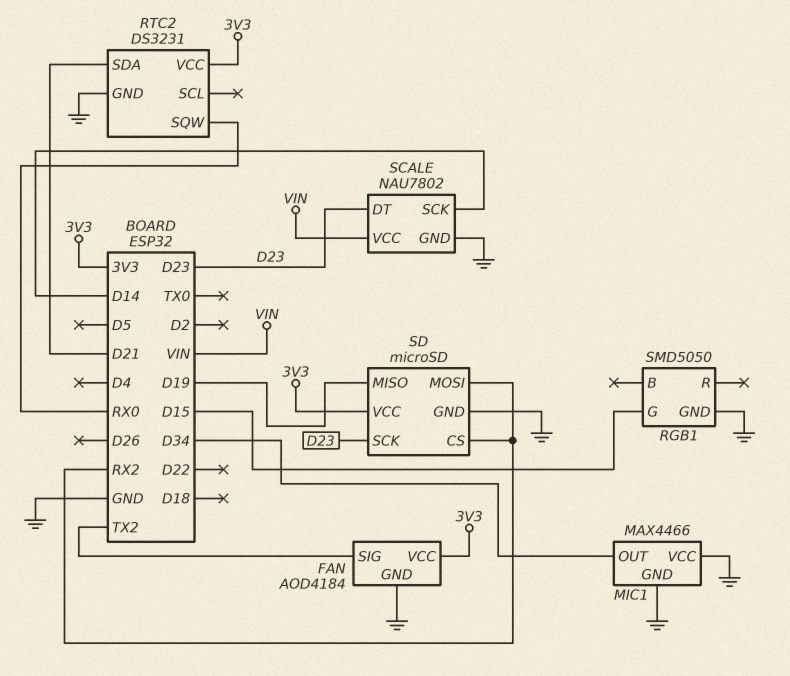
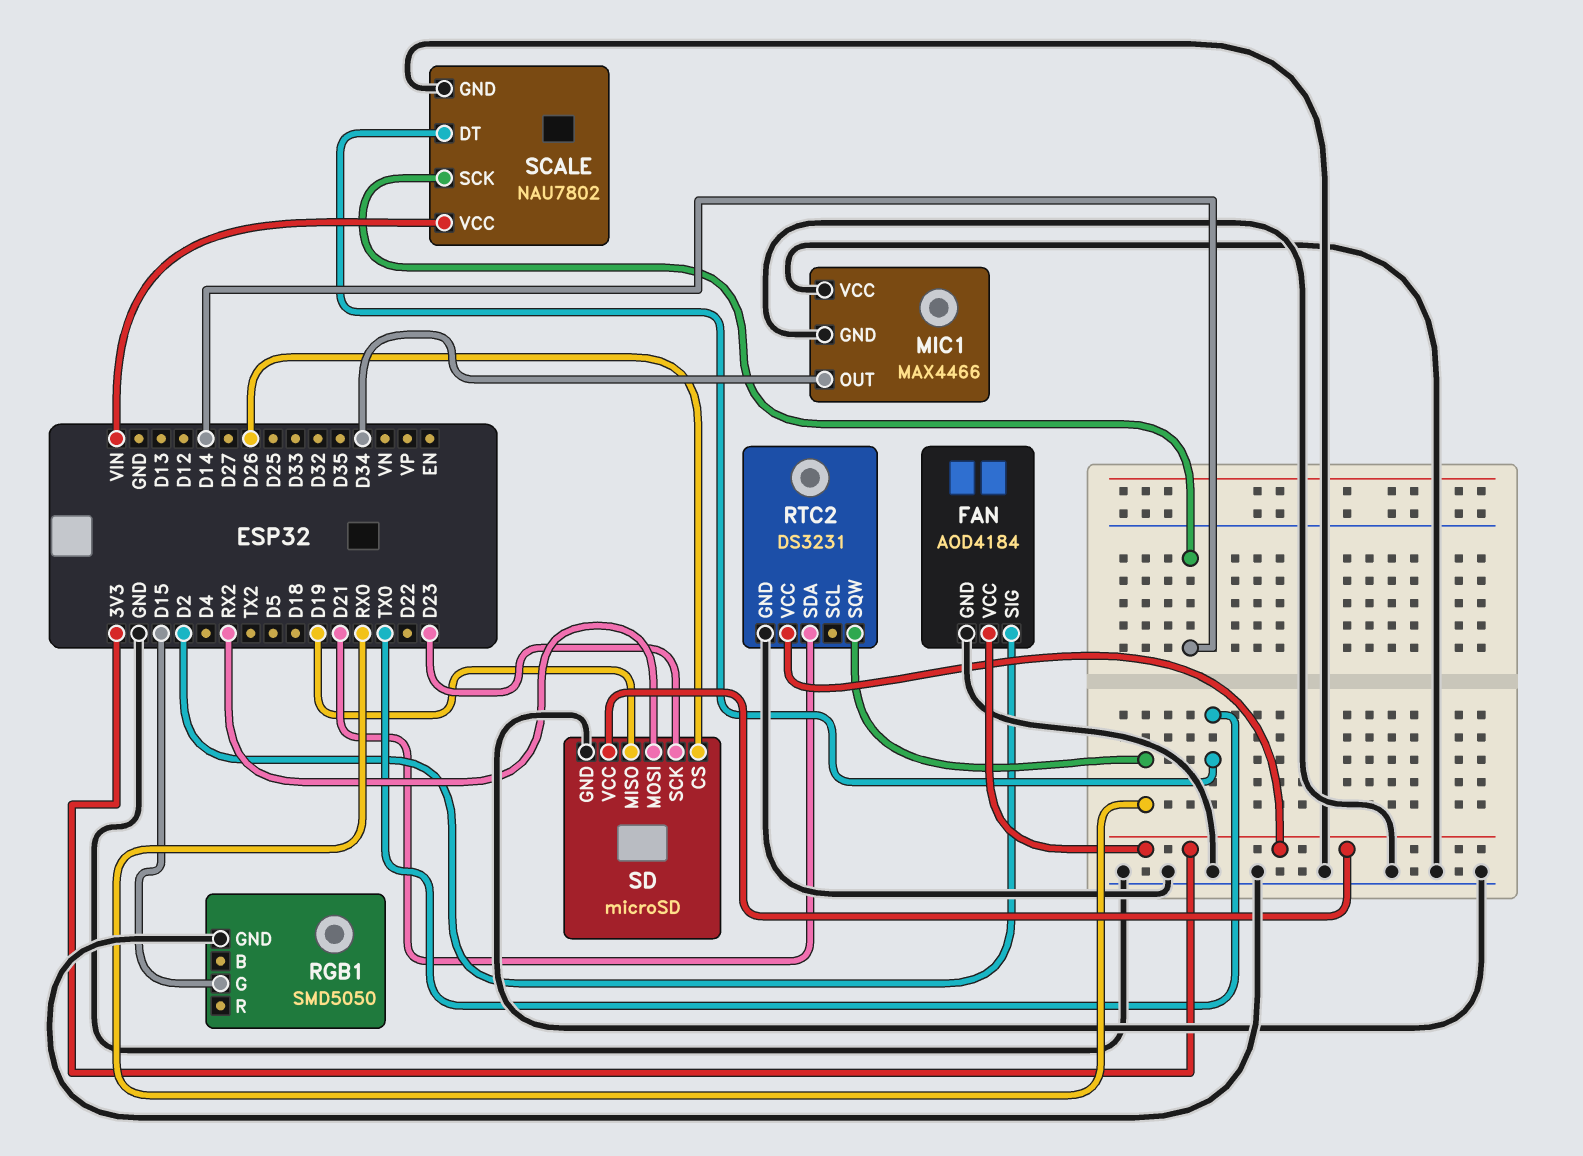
FAN pin SIG: TX2 -> D2
SCALE pin DT: D23 -> TX0
SD pin CS: RX2 -> D26

